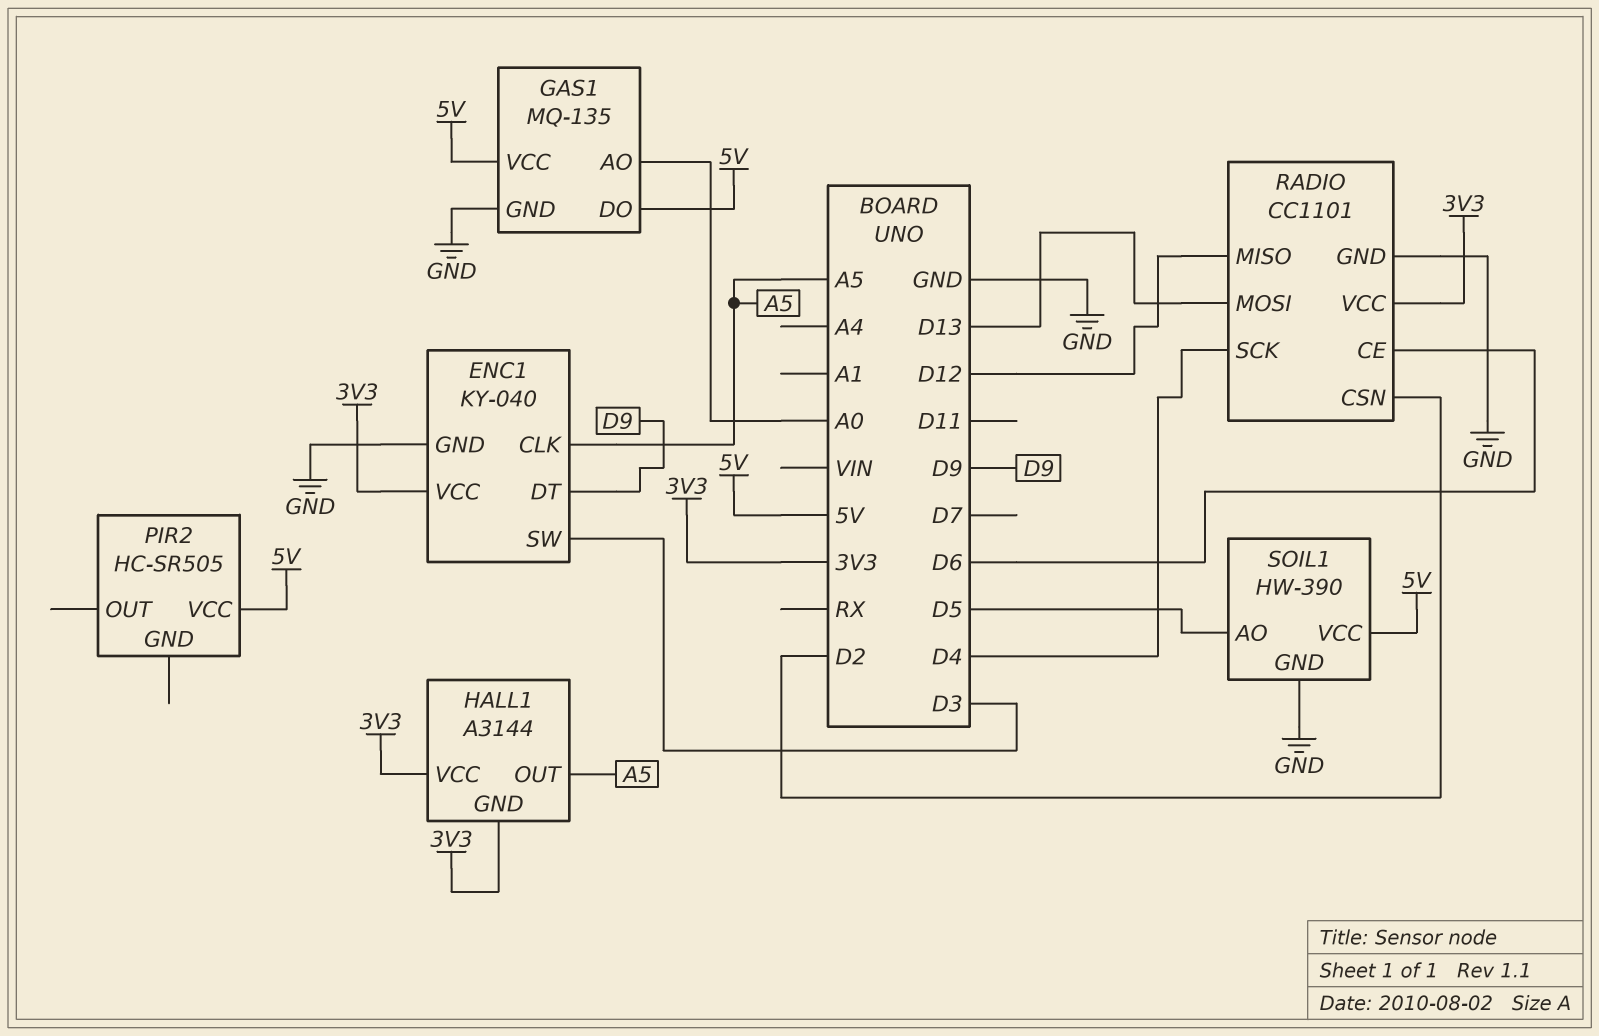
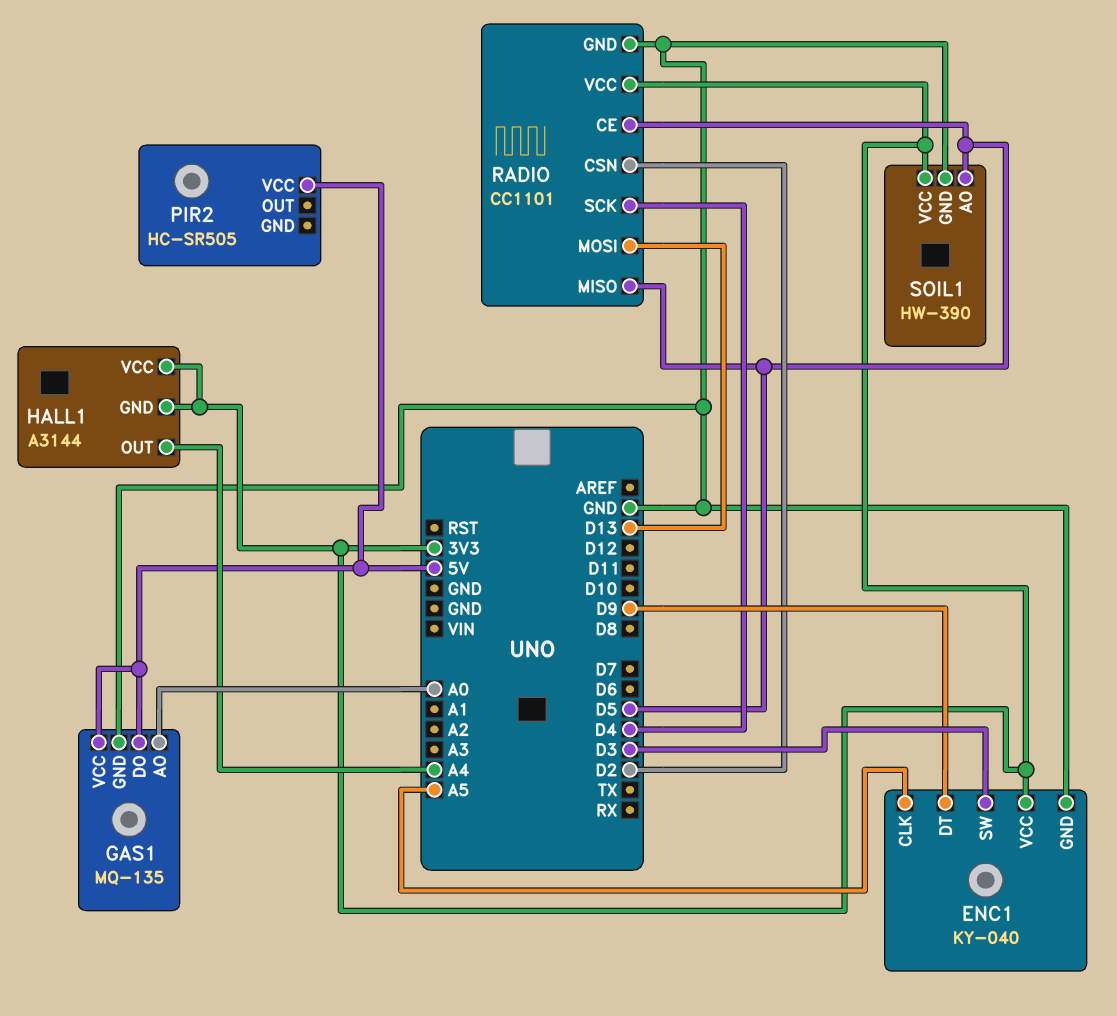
HALL1 pin OUT: A5 -> A4
RADIO pin CE: D6 -> D5
RADIO pin MISO: D12 -> D5
SOIL1 pin VCC: 5V -> 3V3

